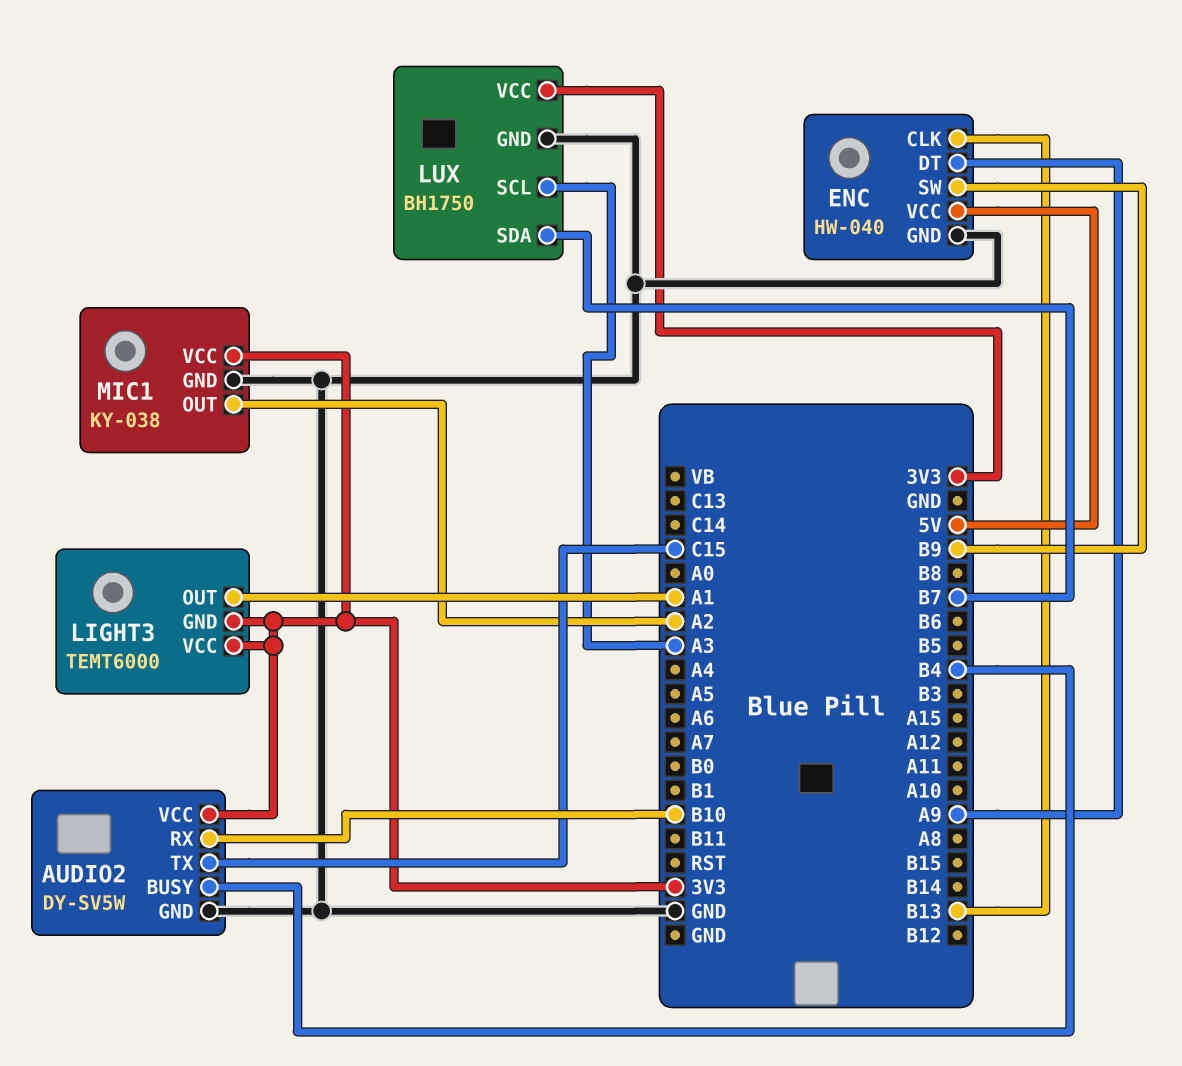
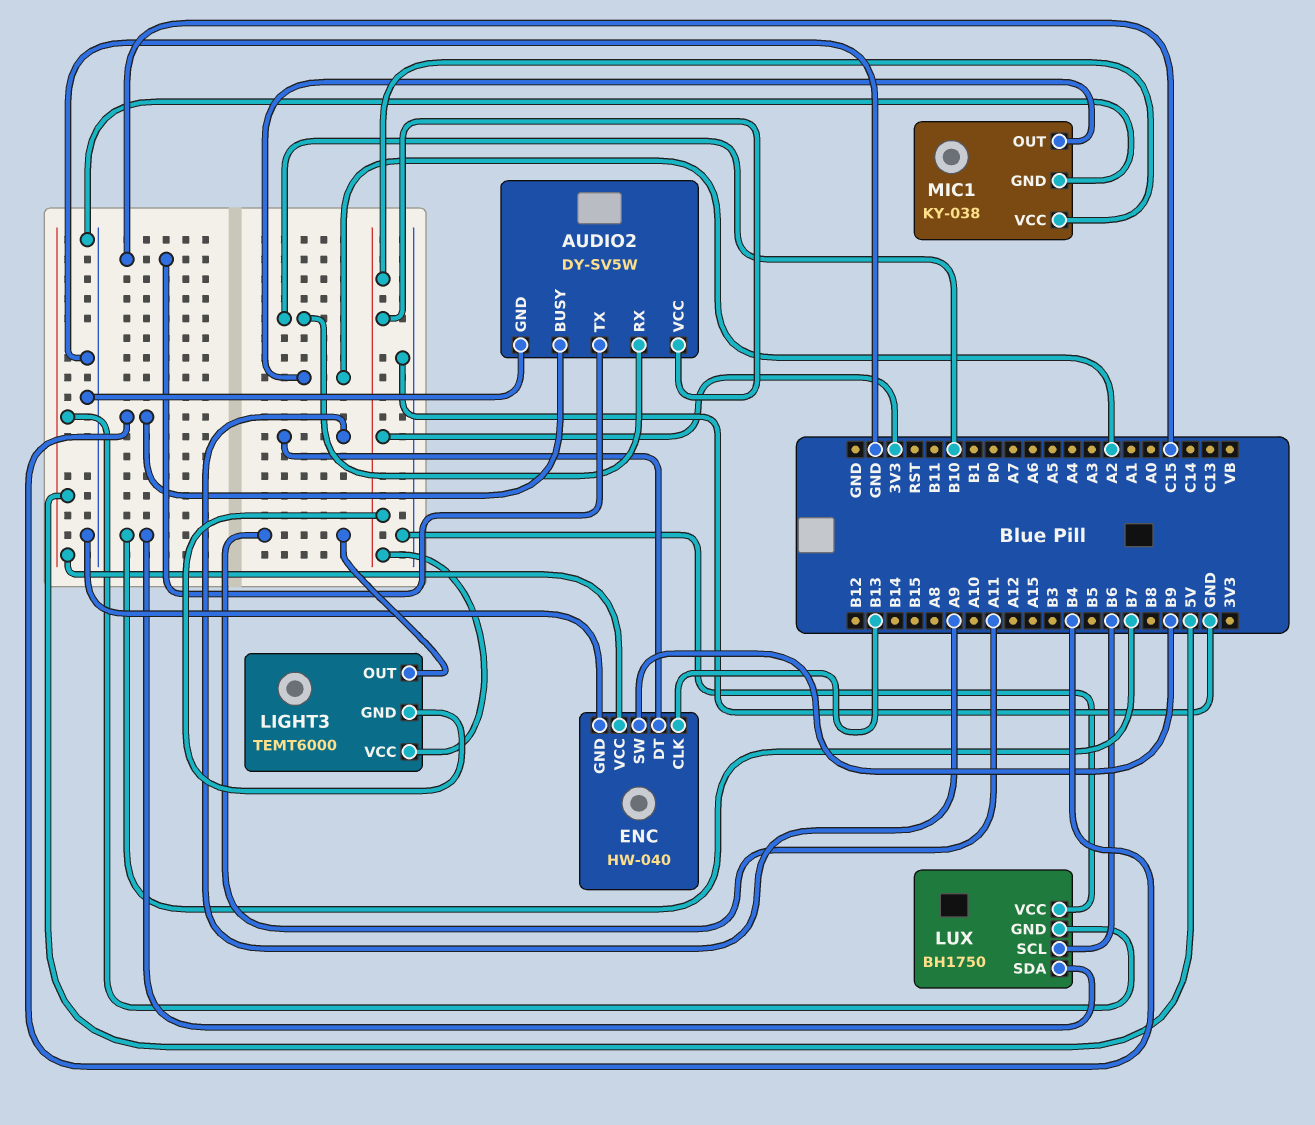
LIGHT3 pin OUT: A1 -> A11
LUX pin GND: GND -> 5V
LUX pin SCL: A3 -> B6
LUX pin VCC: 3V3 -> GND

